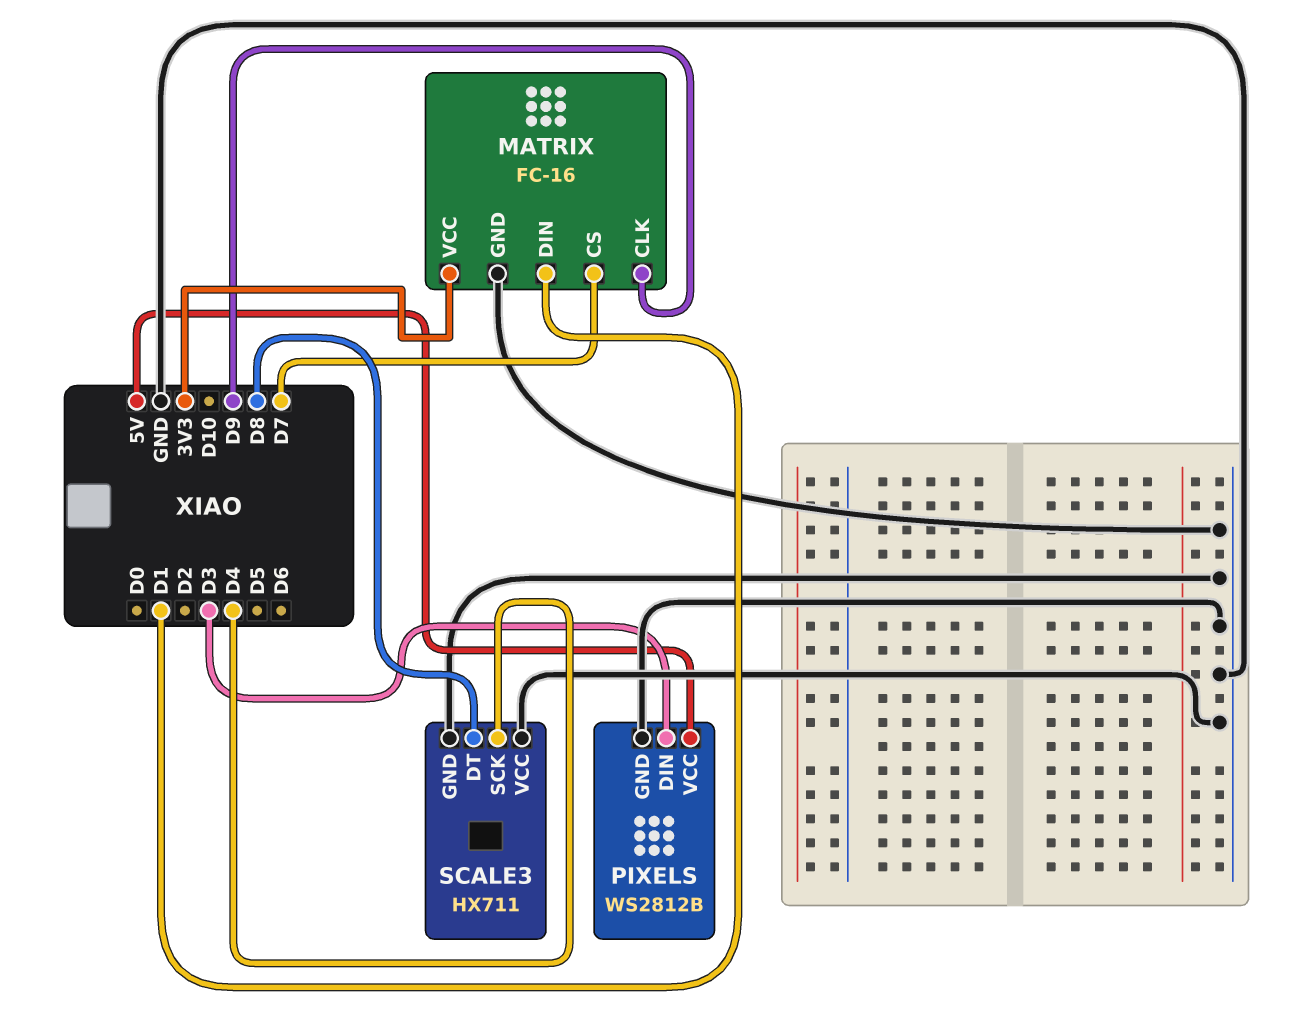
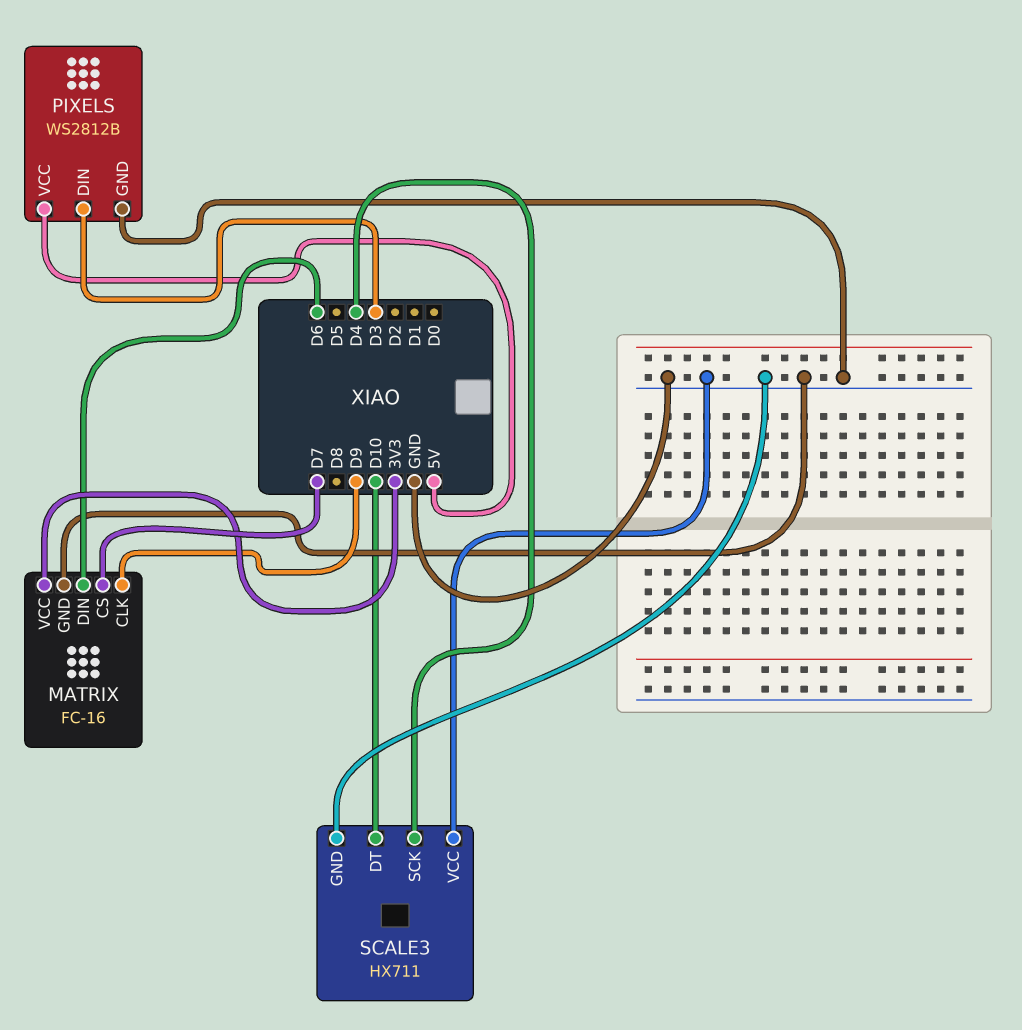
MATRIX pin DIN: D1 -> D6
SCALE3 pin DT: D8 -> D10

